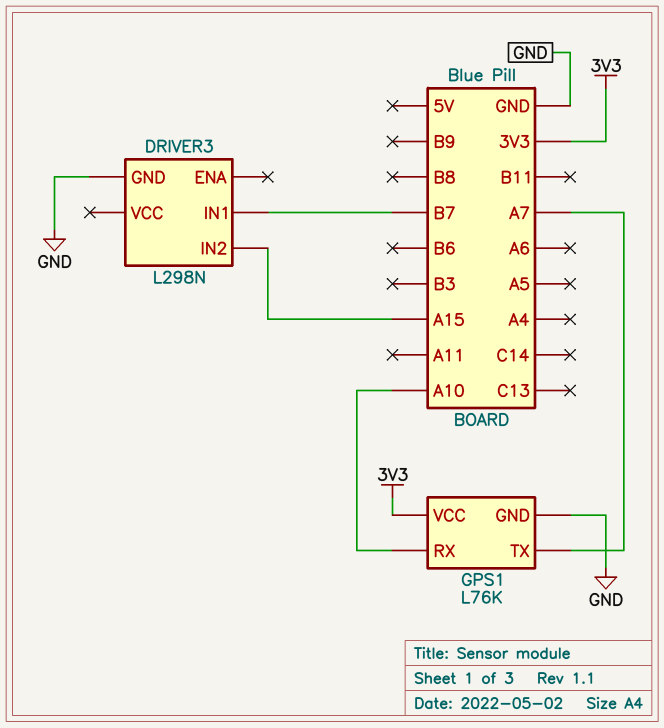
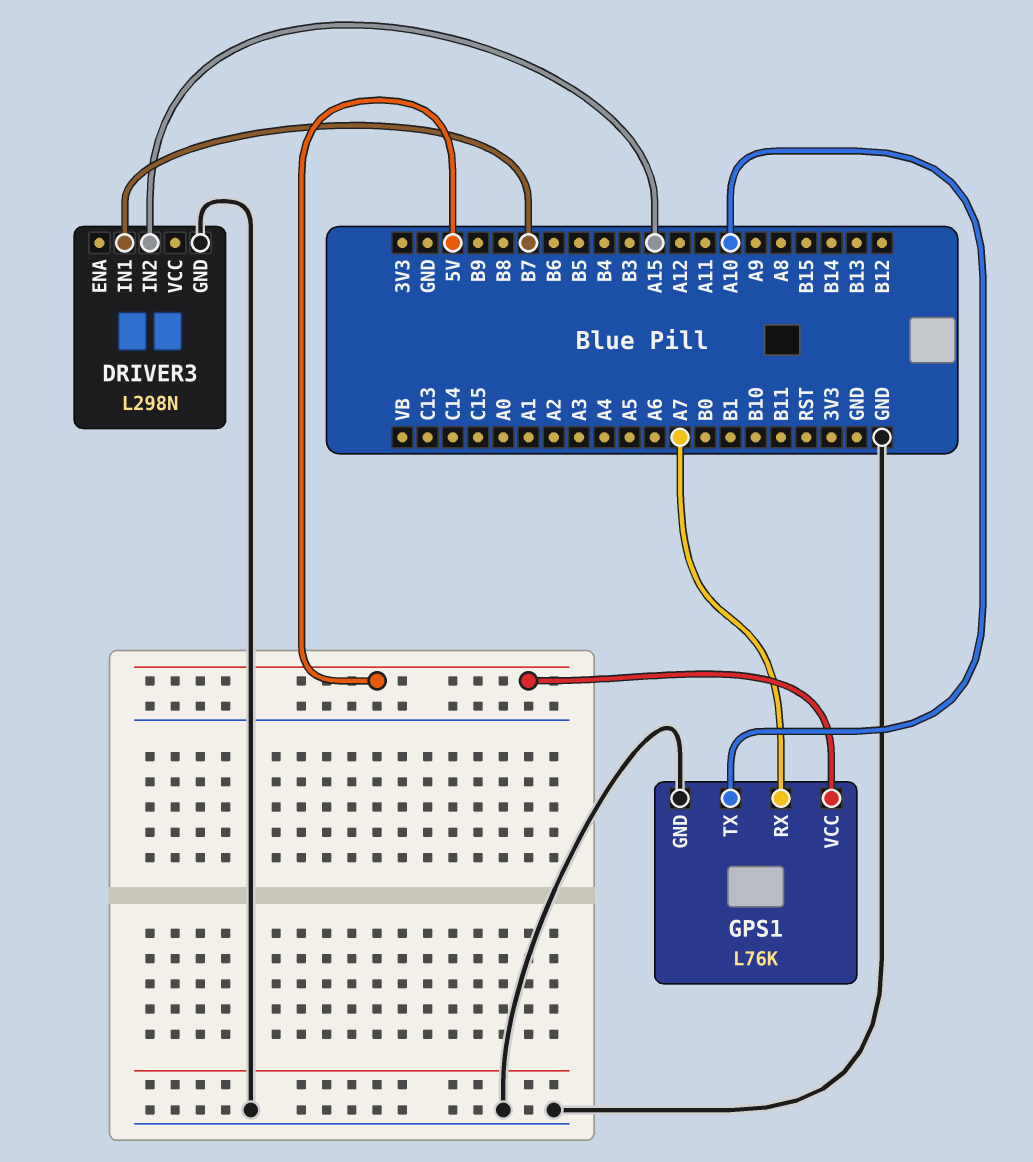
GPS1 pin RX: A10 -> A7
GPS1 pin TX: A7 -> A10
GPS1 pin VCC: 3V3 -> 5V

